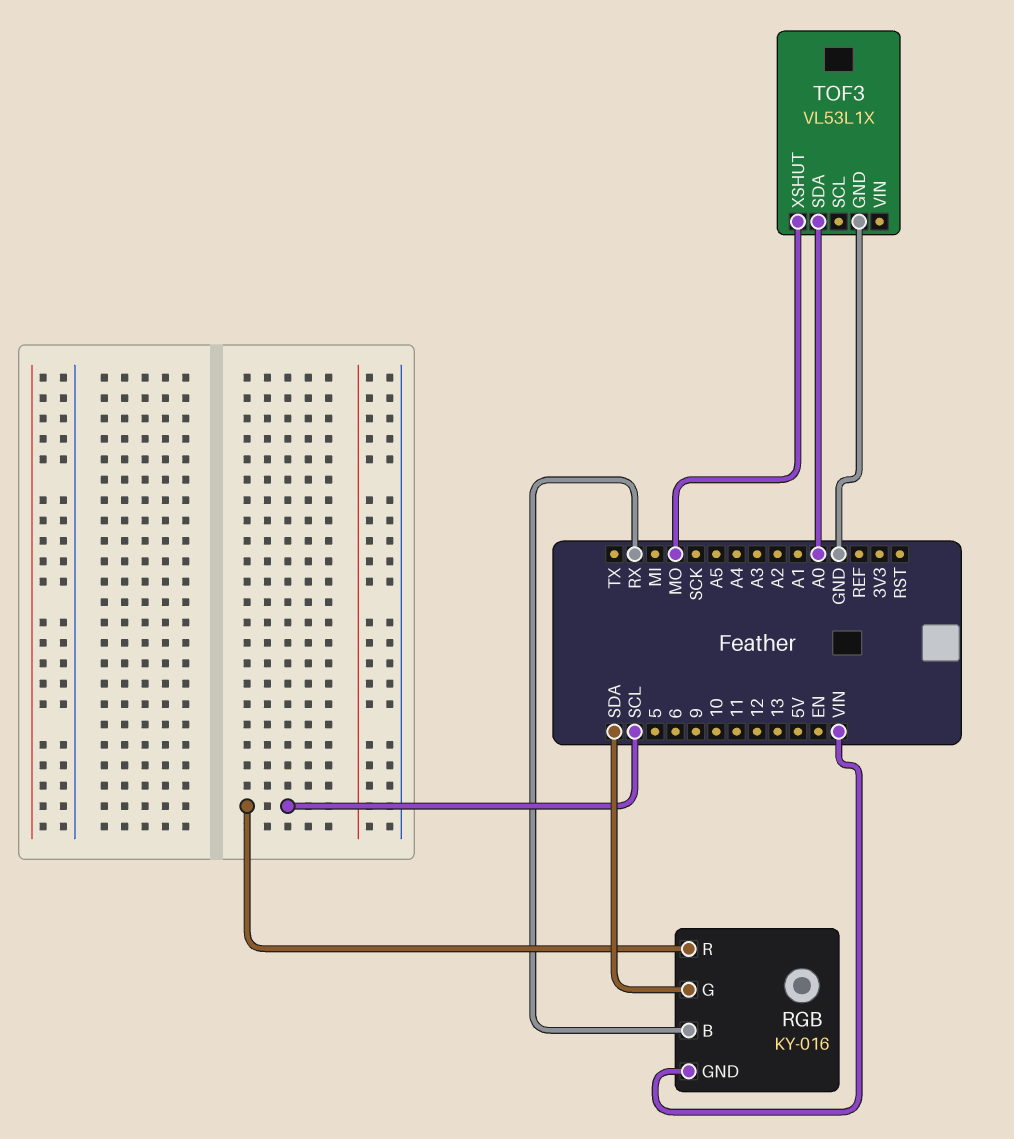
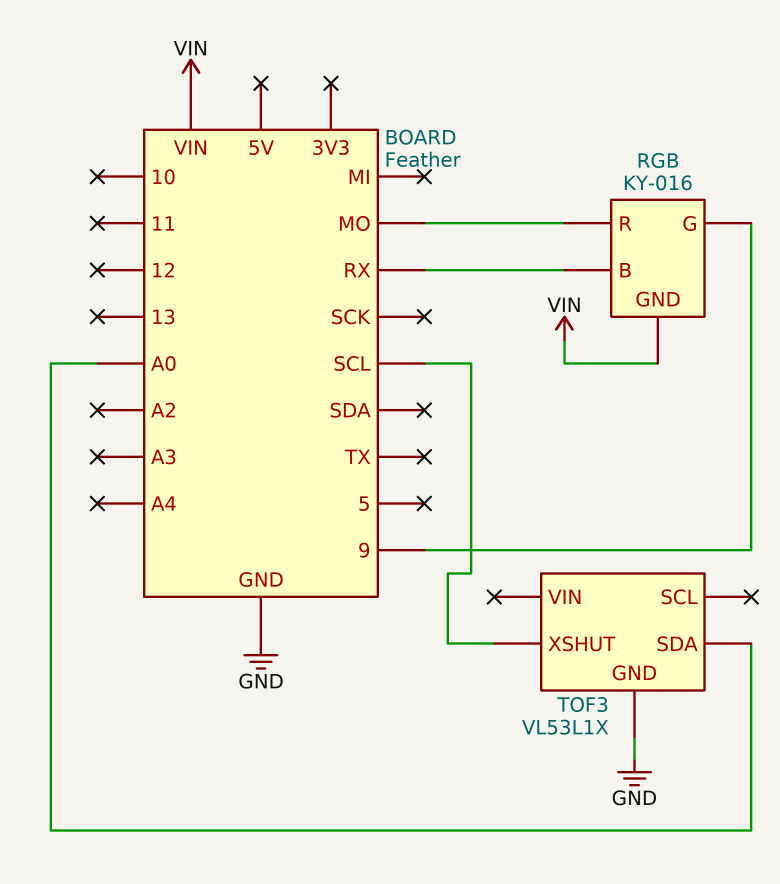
RGB pin G: SDA -> 9
RGB pin R: SCL -> MO
TOF3 pin XSHUT: MO -> SCL

